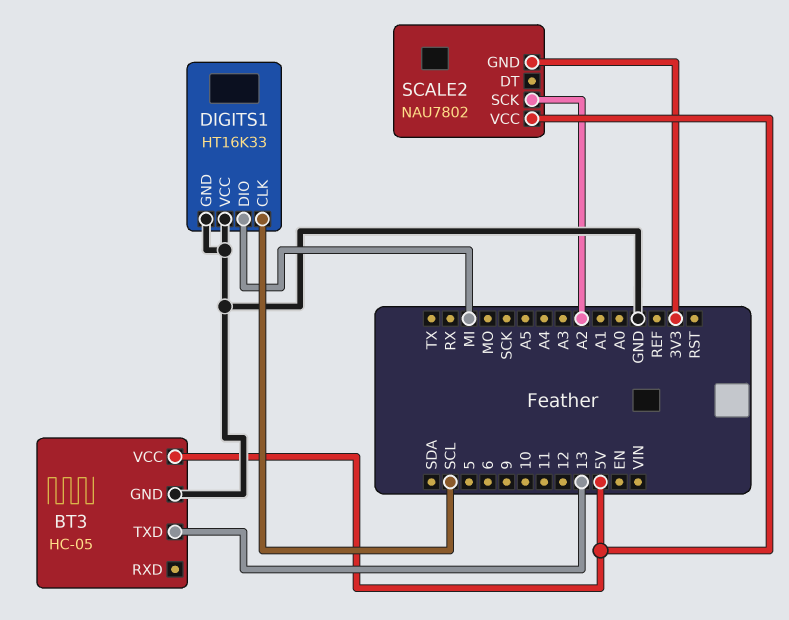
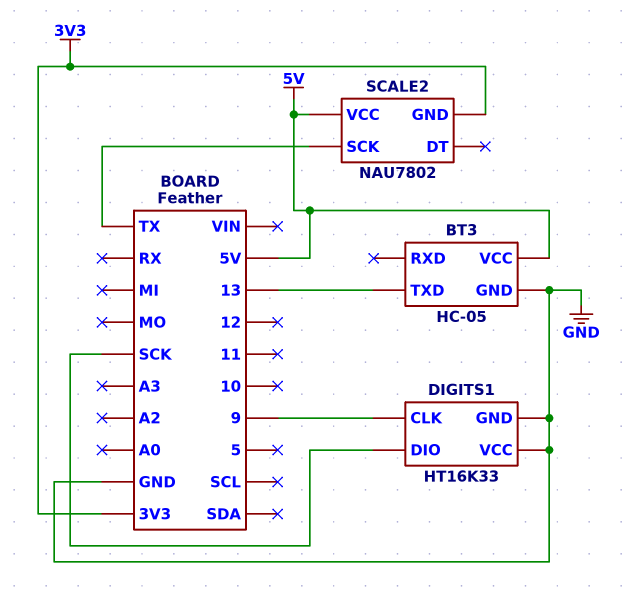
DIGITS1 pin CLK: SCL -> 9
DIGITS1 pin DIO: MI -> SCK
SCALE2 pin SCK: A2 -> TX

